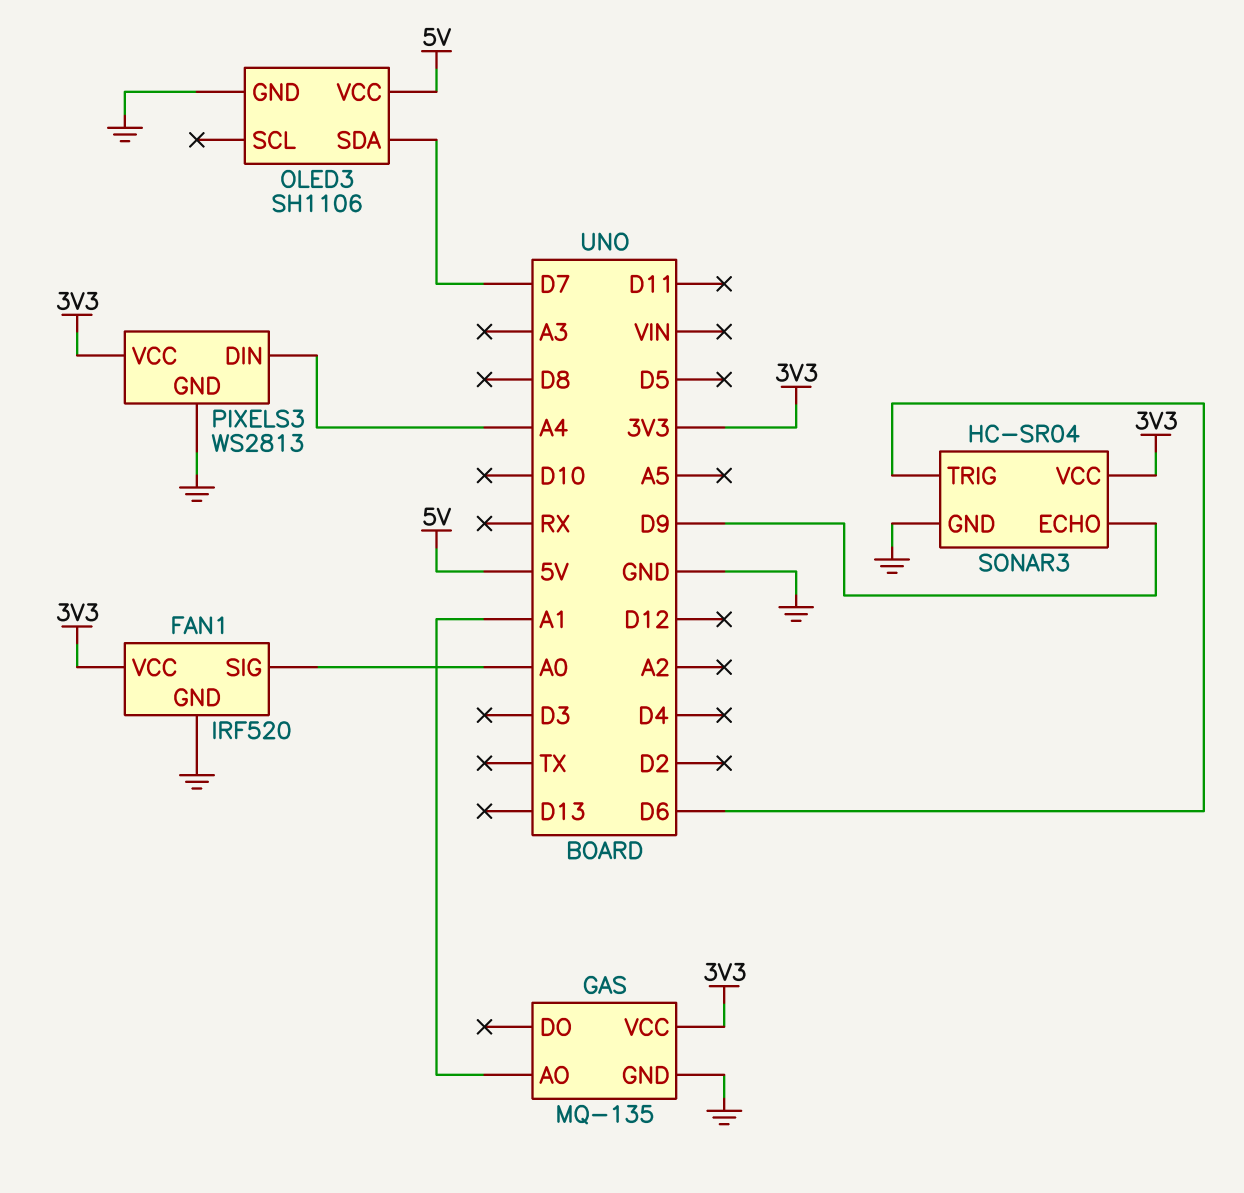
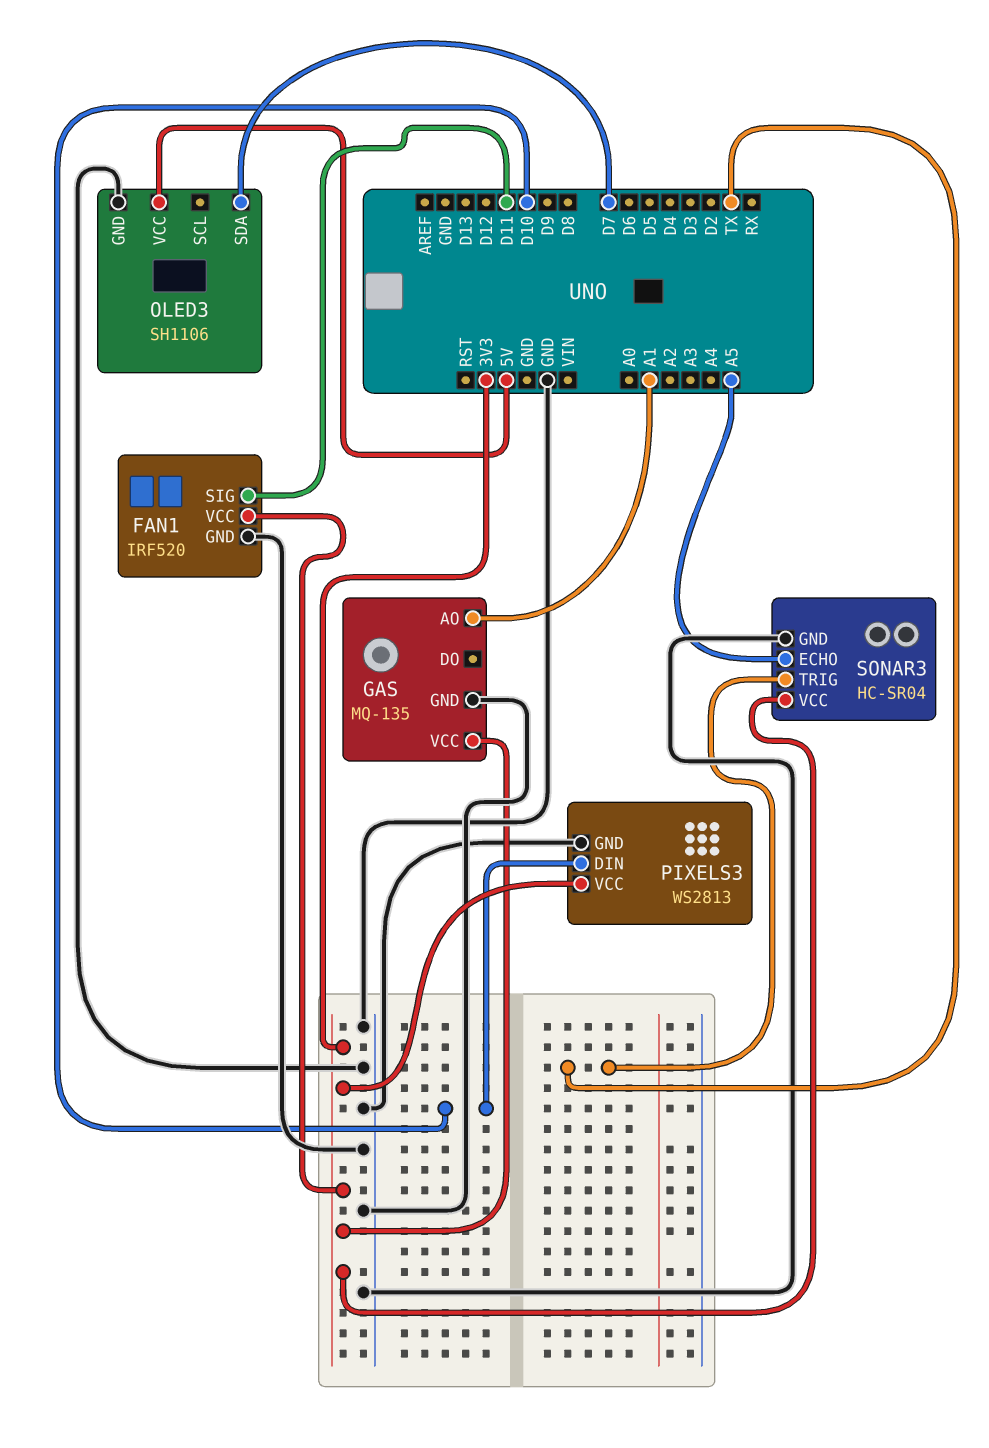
FAN1 pin SIG: A0 -> D11
PIXELS3 pin DIN: A4 -> D10
SONAR3 pin ECHO: D9 -> A5
SONAR3 pin TRIG: D6 -> TX

